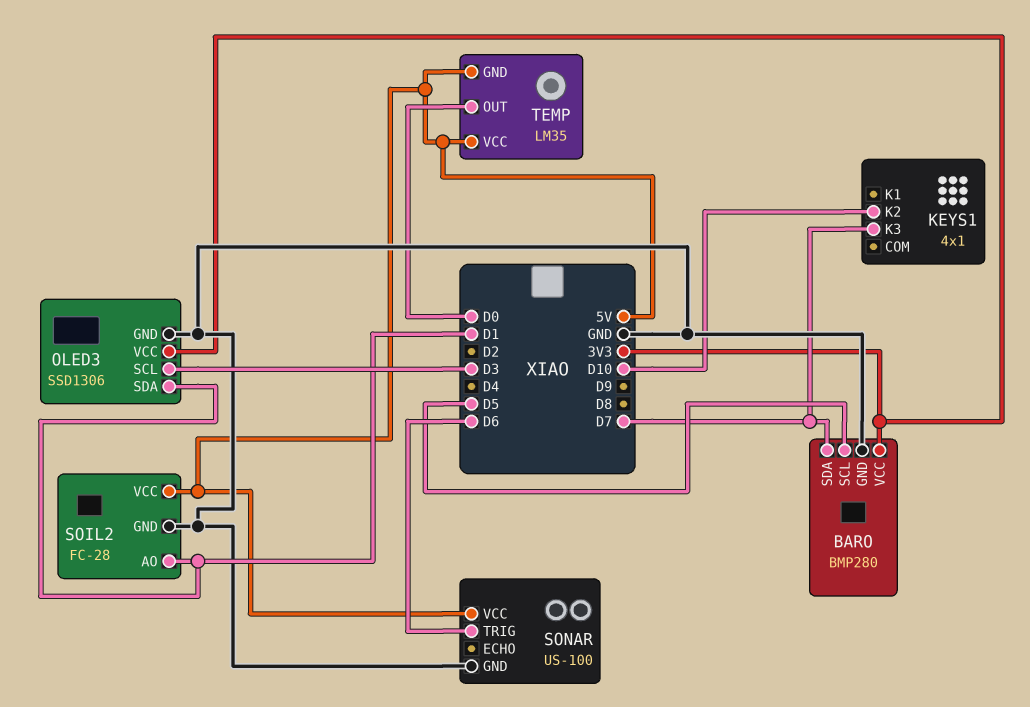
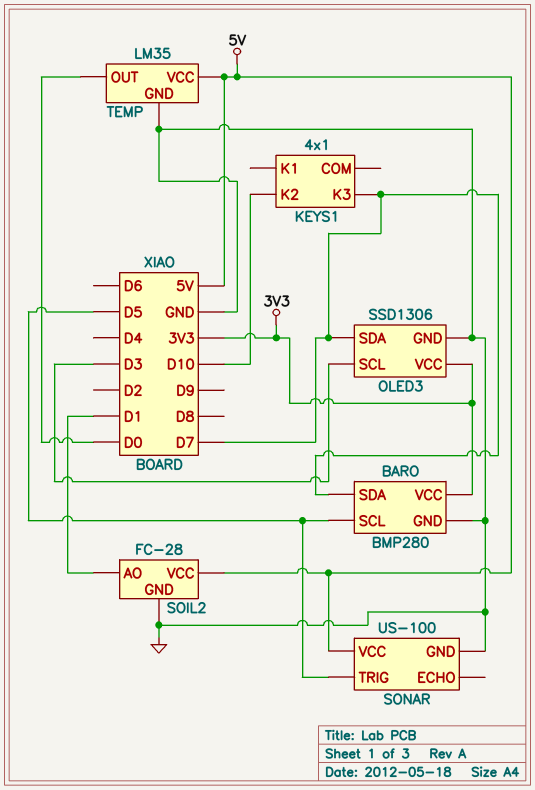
OLED3 pin SDA: D1 -> D7
SONAR pin TRIG: D6 -> D5
TEMP pin GND: 5V -> GND

